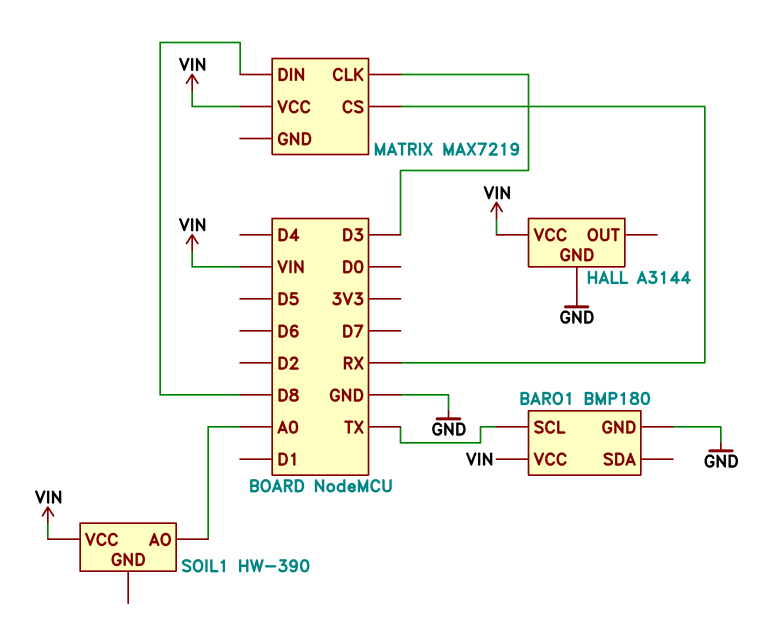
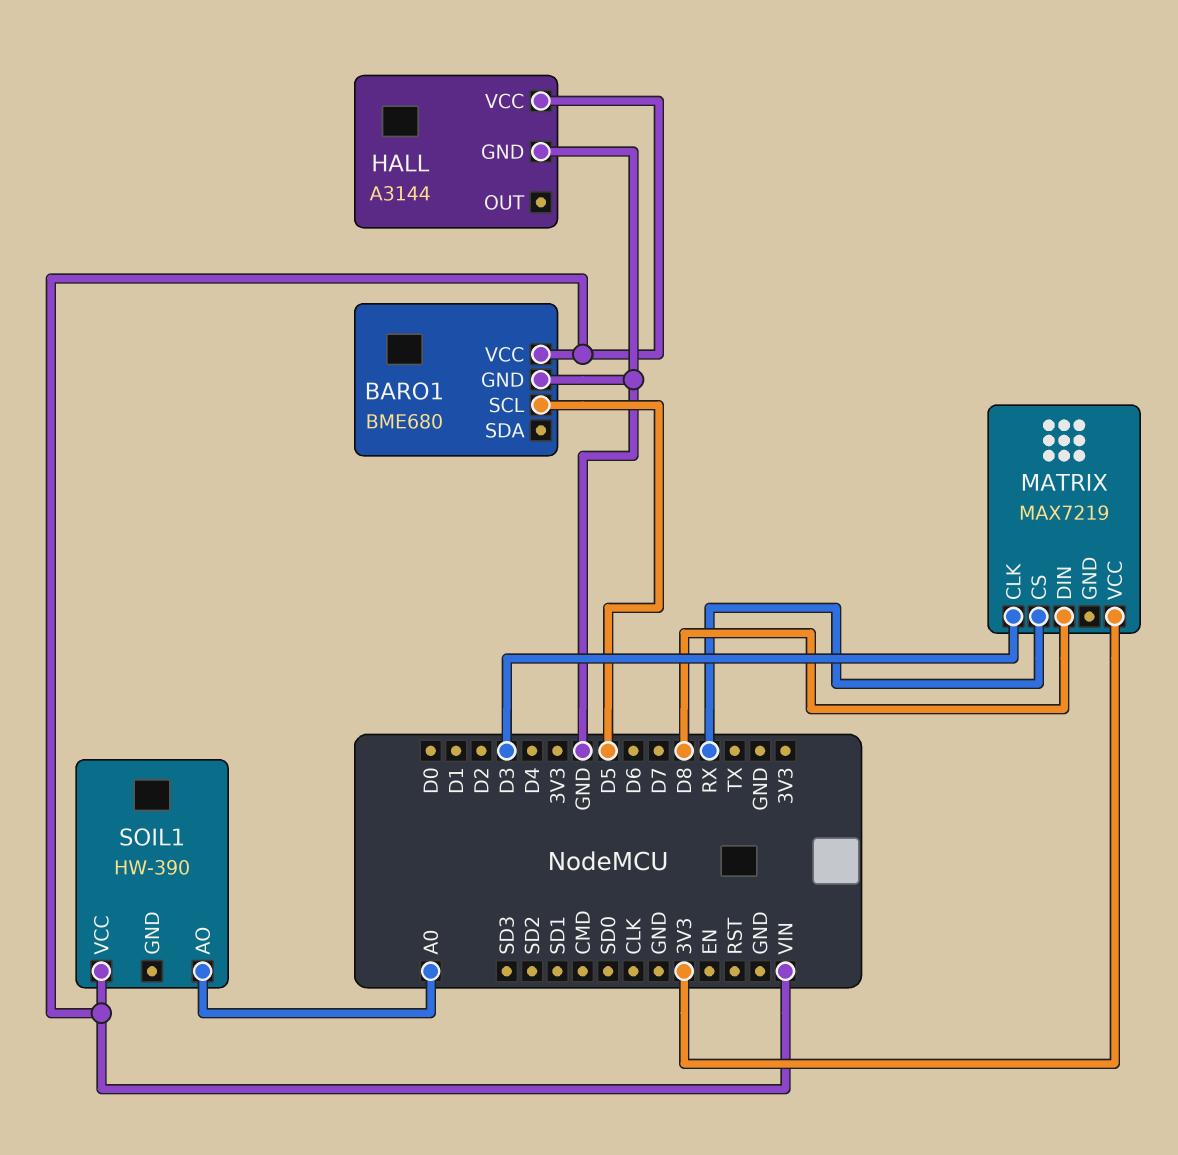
BARO1: BMP180 -> BME680
BARO1 pin SCL: TX -> D5
MATRIX pin VCC: VIN -> 3V3

